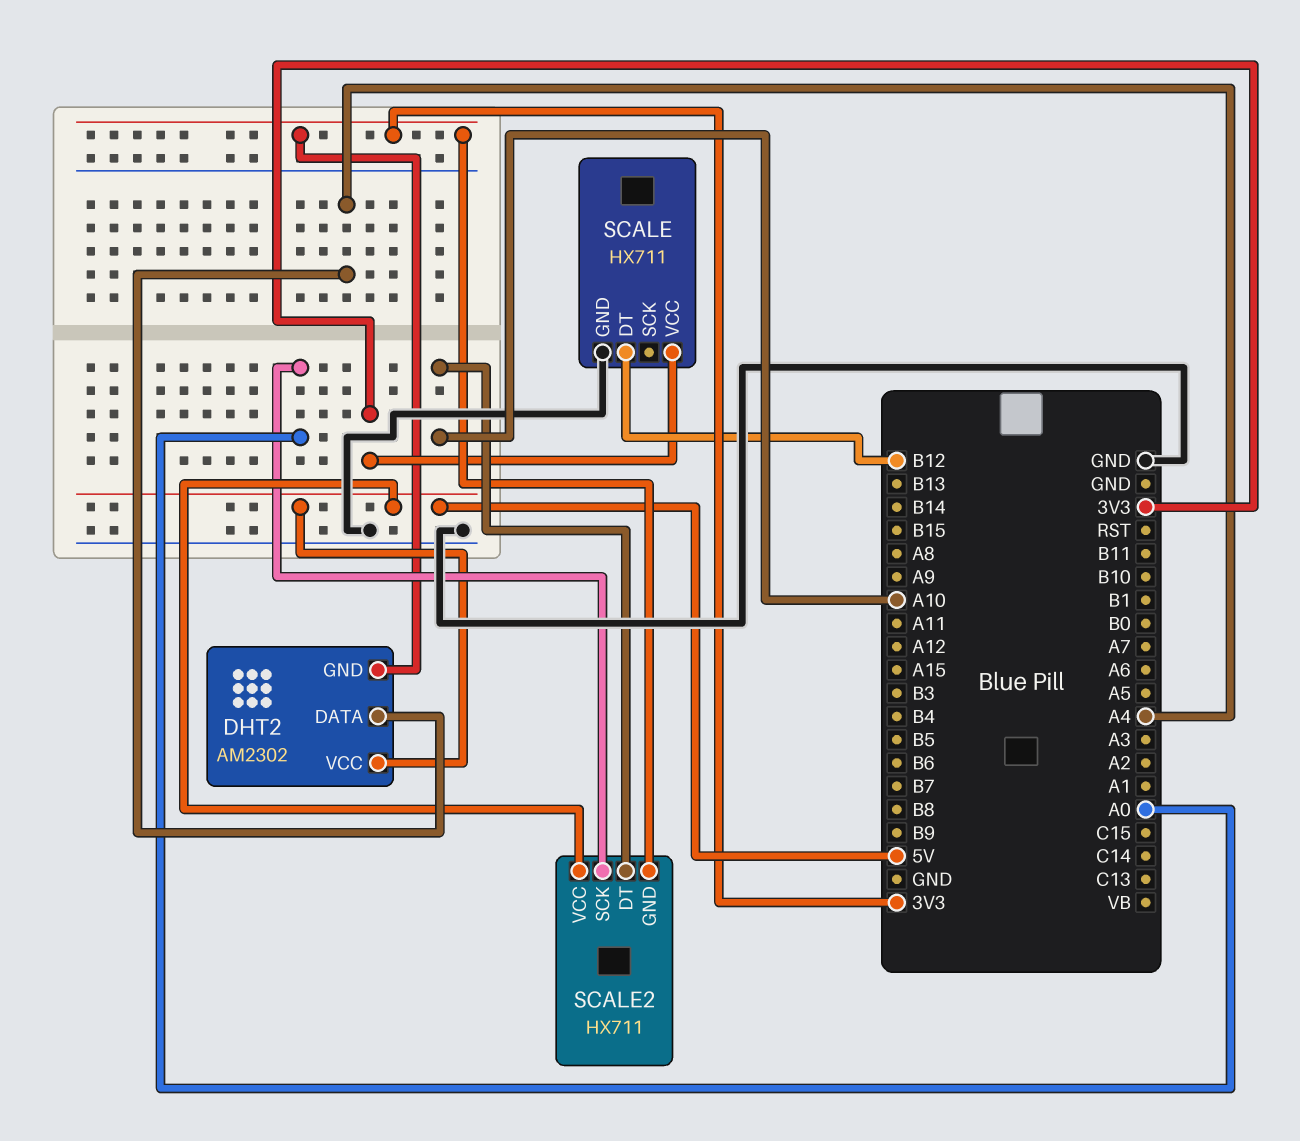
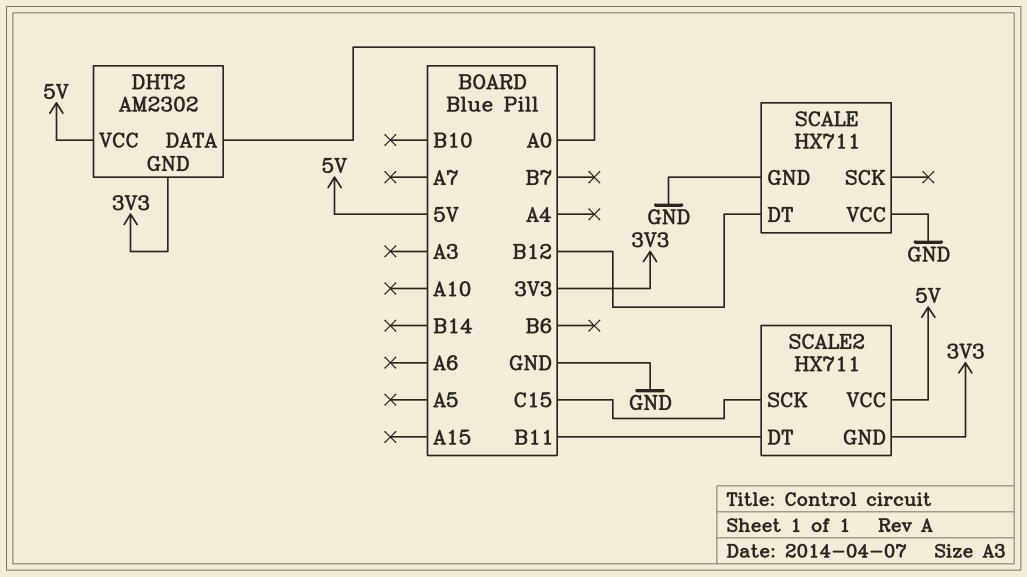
DHT2 pin DATA: A4 -> A0
SCALE pin VCC: 3V3 -> GND
SCALE2 pin DT: A10 -> B11
SCALE2 pin SCK: A0 -> C15

